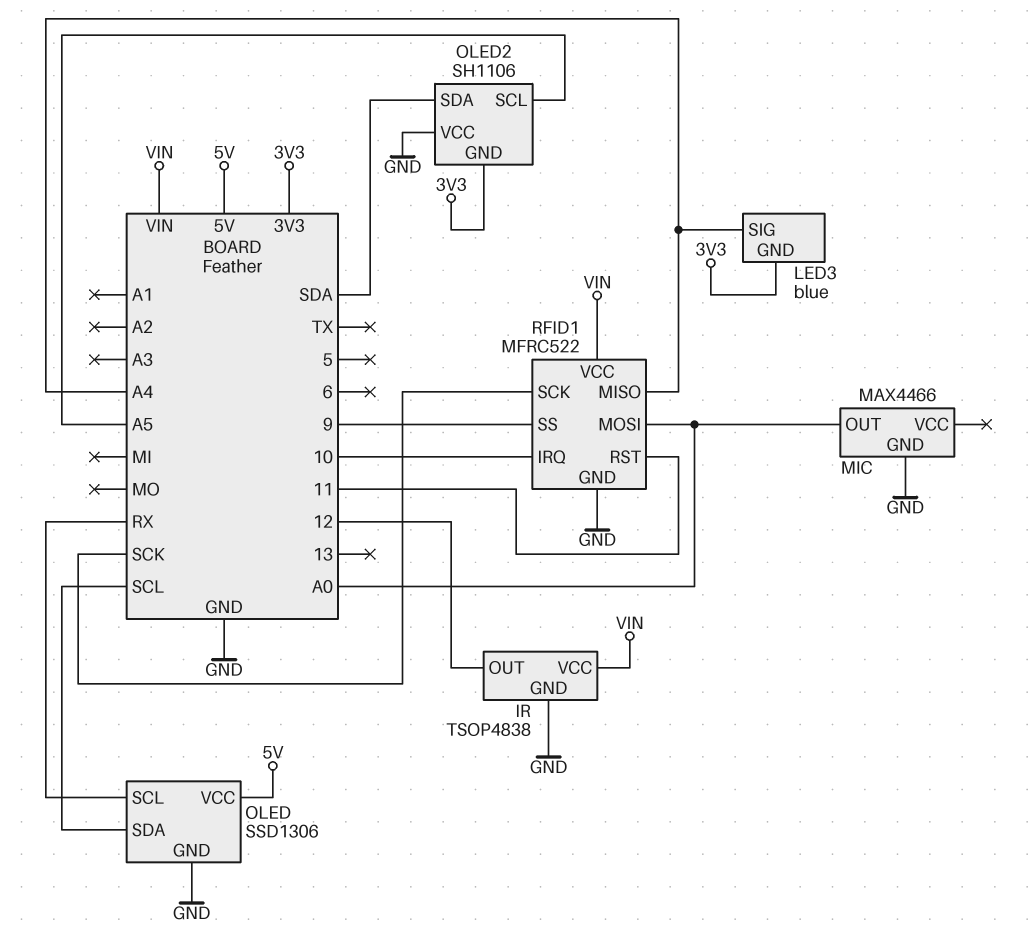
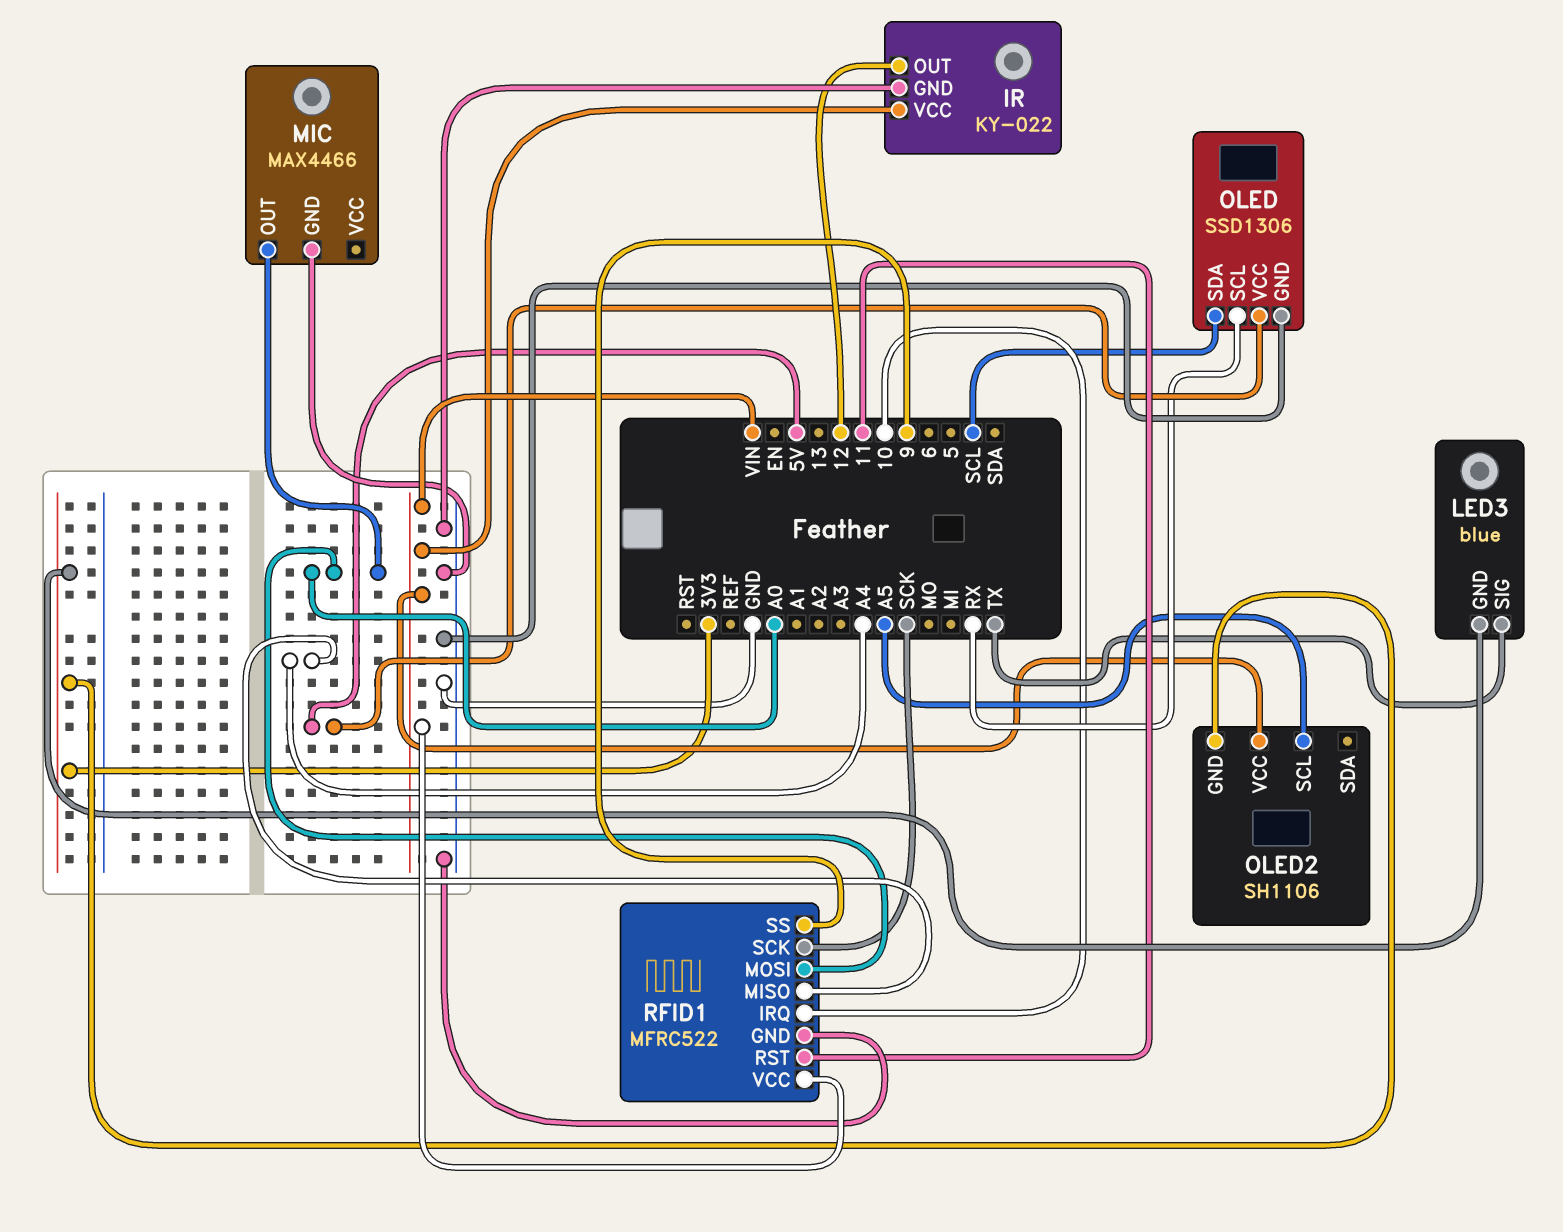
IR: TSOP4838 -> KY-022
LED3 pin SIG: A4 -> TX
OLED2 pin SDA: SDA -> none
OLED2 pin VCC: GND -> VIN

